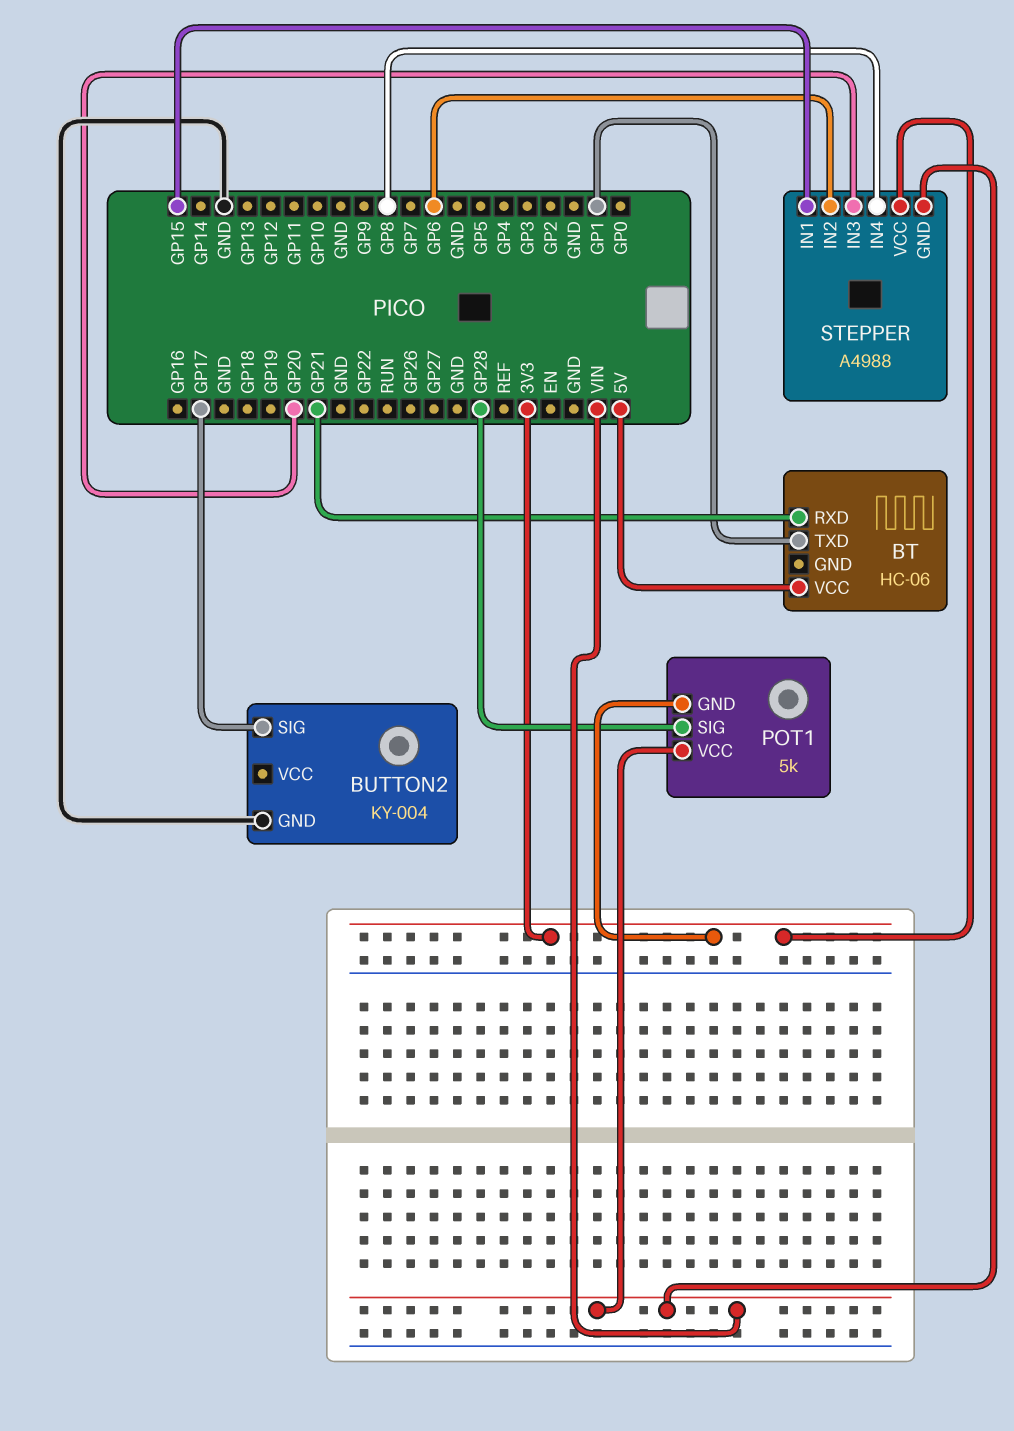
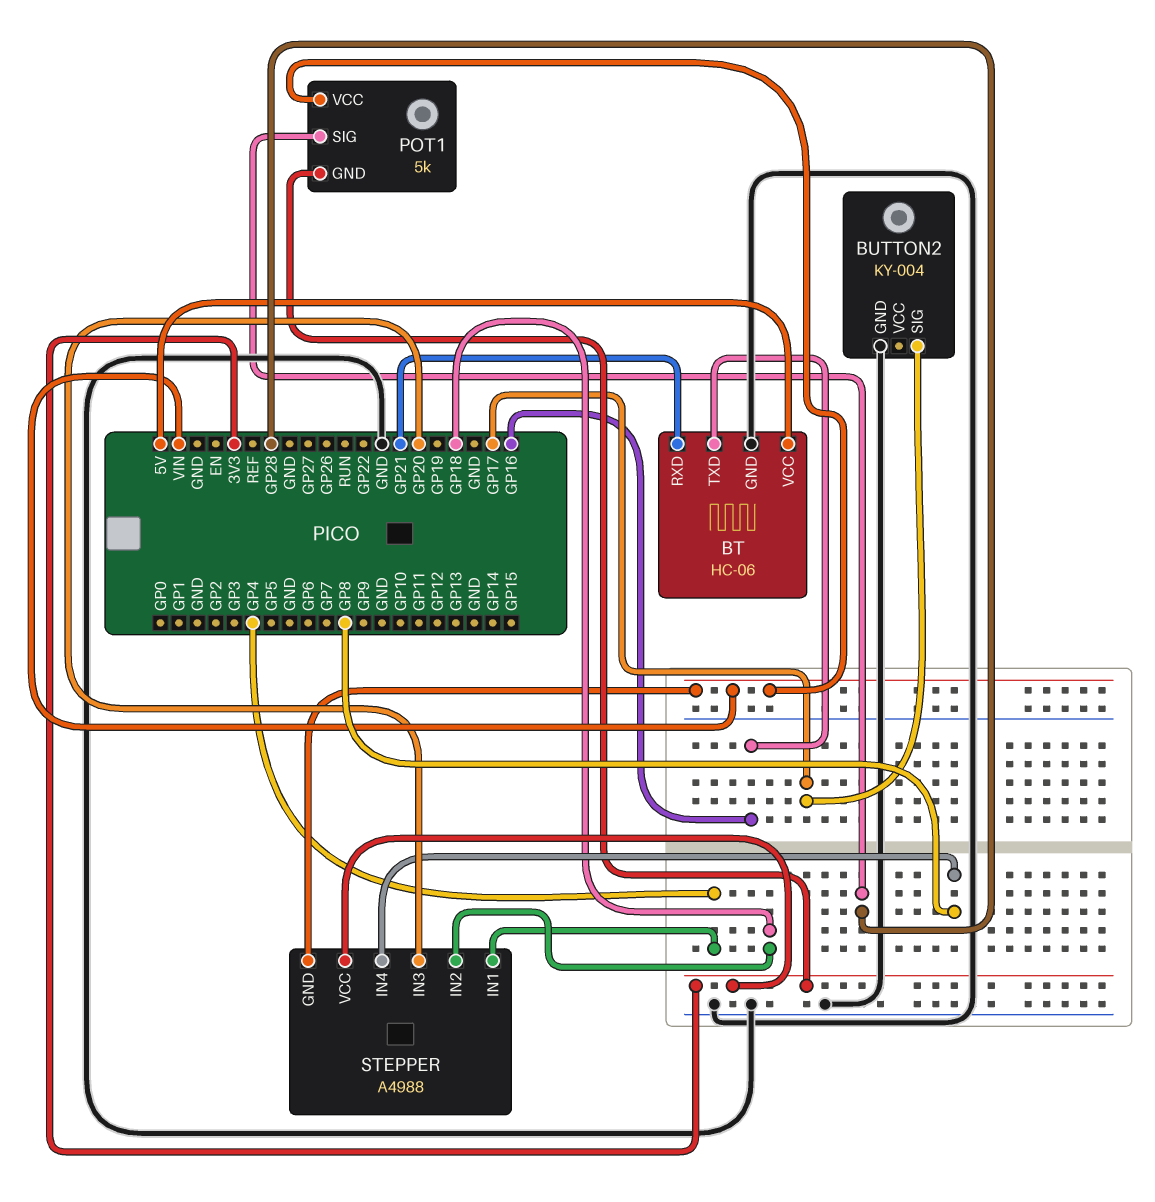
BT pin GND: none -> GND
BT pin TXD: GP1 -> GP16
STEPPER pin IN1: GP15 -> GP4
STEPPER pin IN2: GP6 -> GP18

